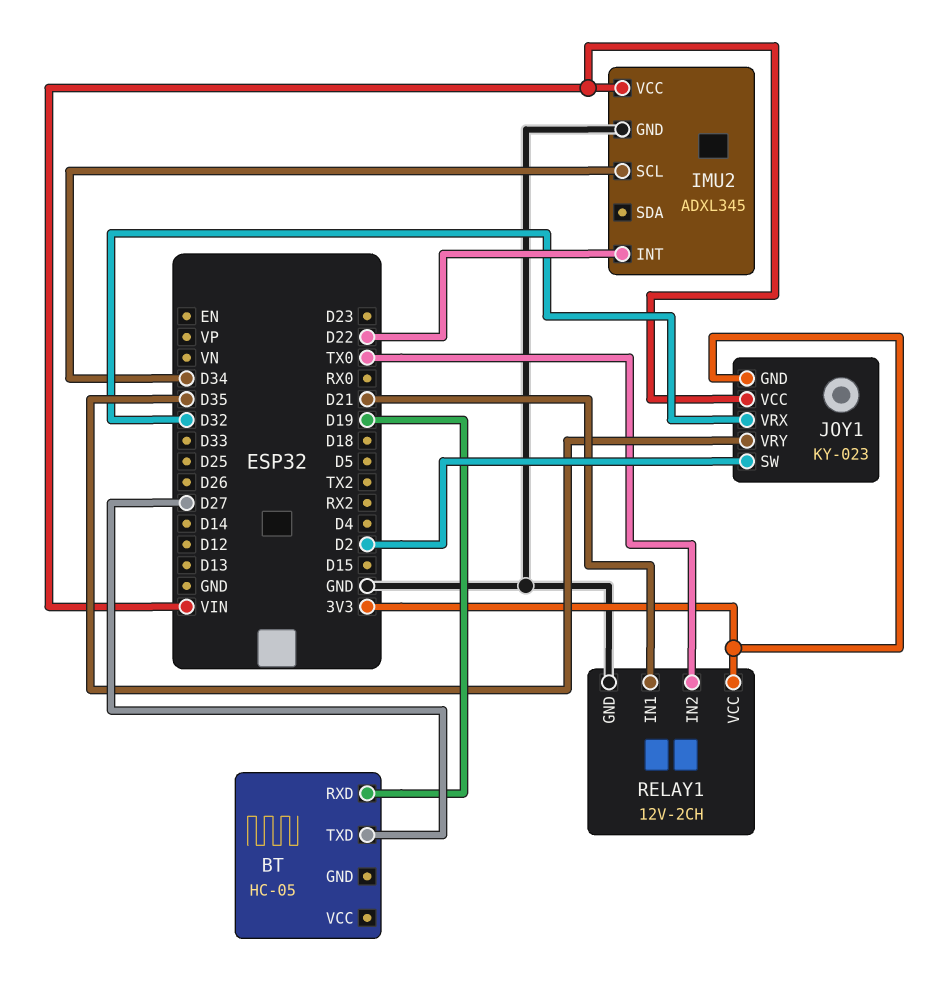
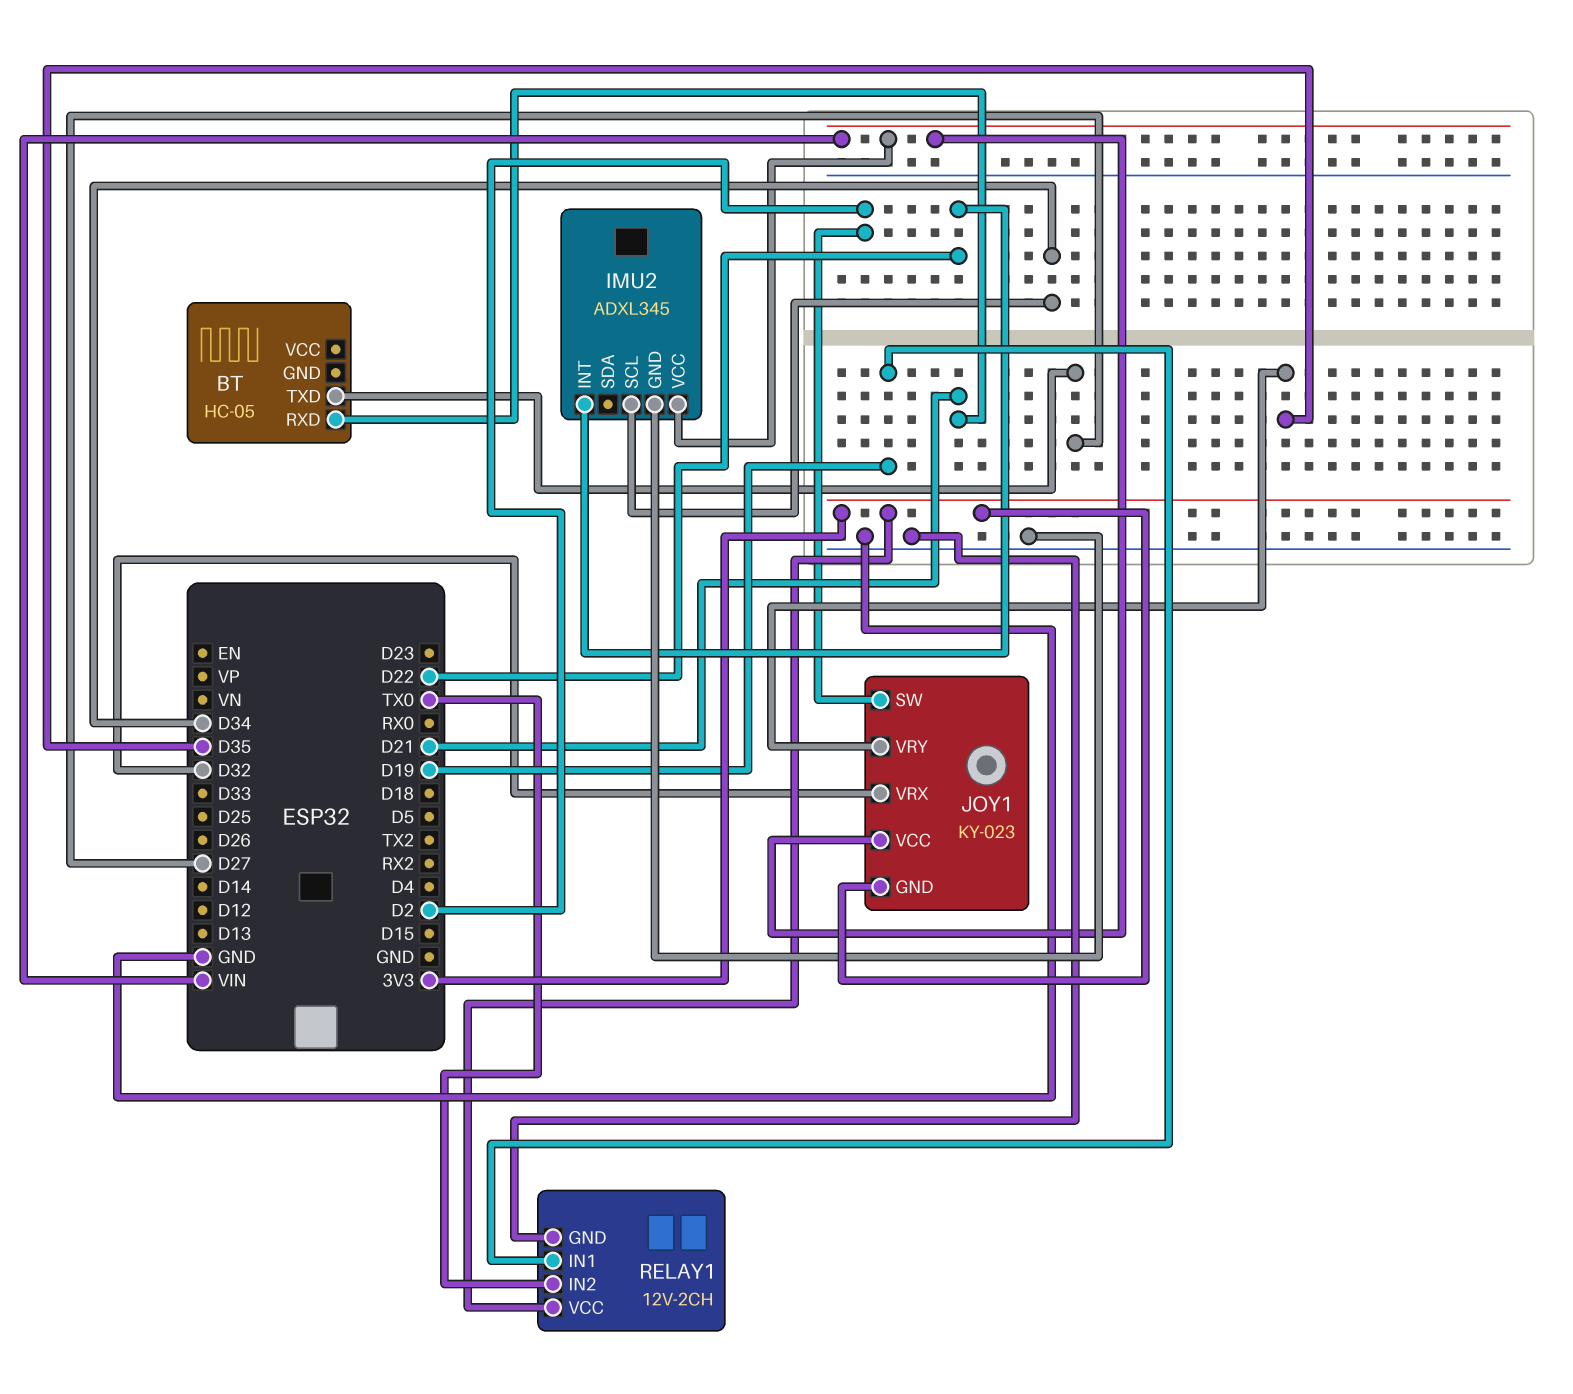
BT pin RXD: D19 -> D21
RELAY1 pin IN1: D21 -> D19

